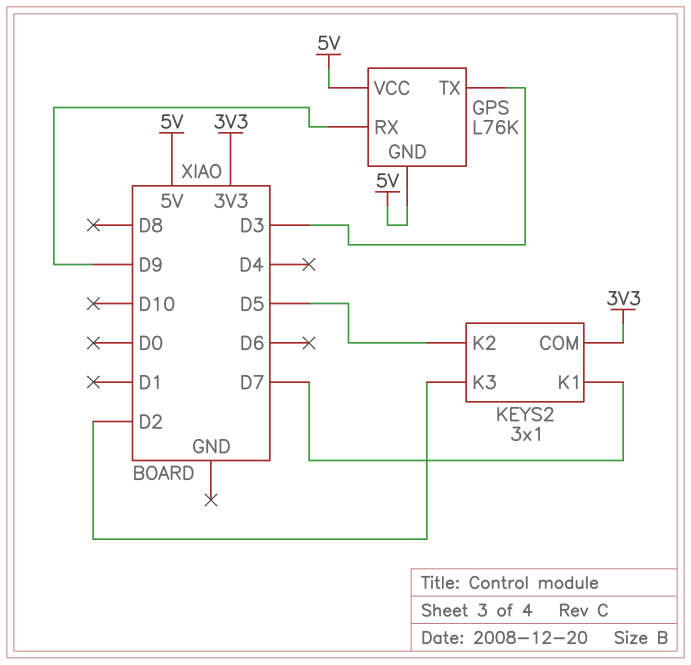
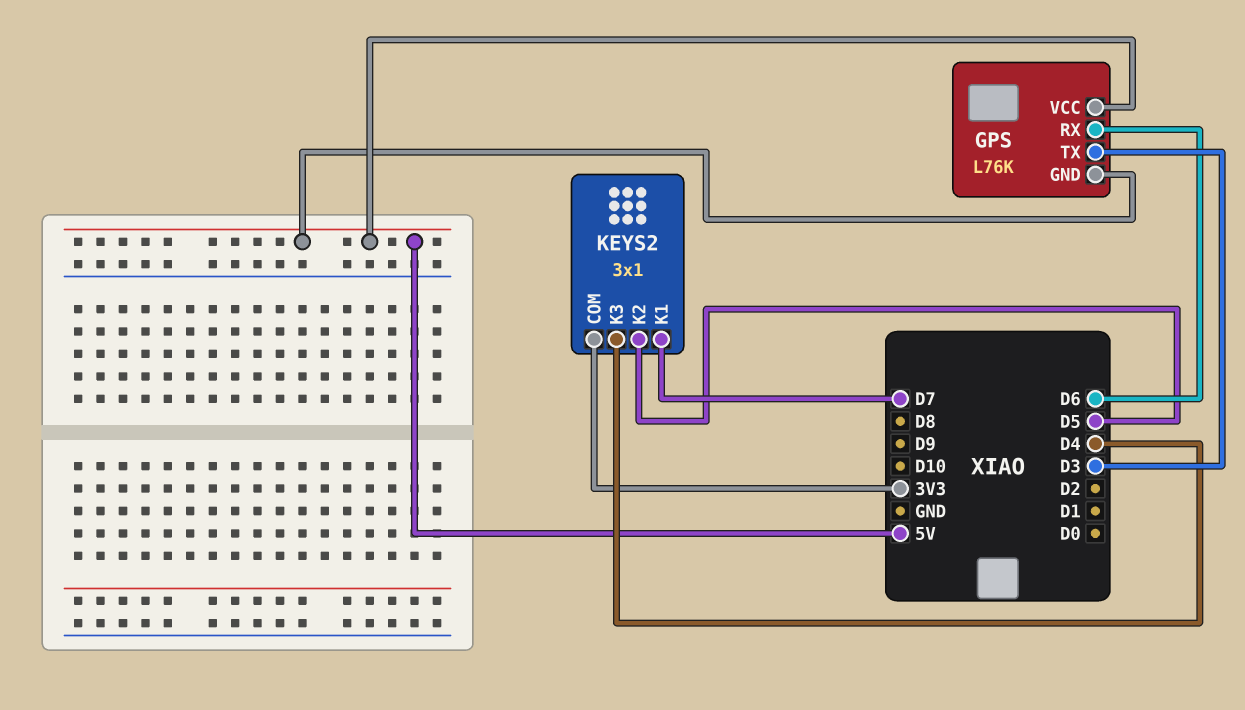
GPS pin RX: D9 -> D6
KEYS2 pin K3: D2 -> D4

